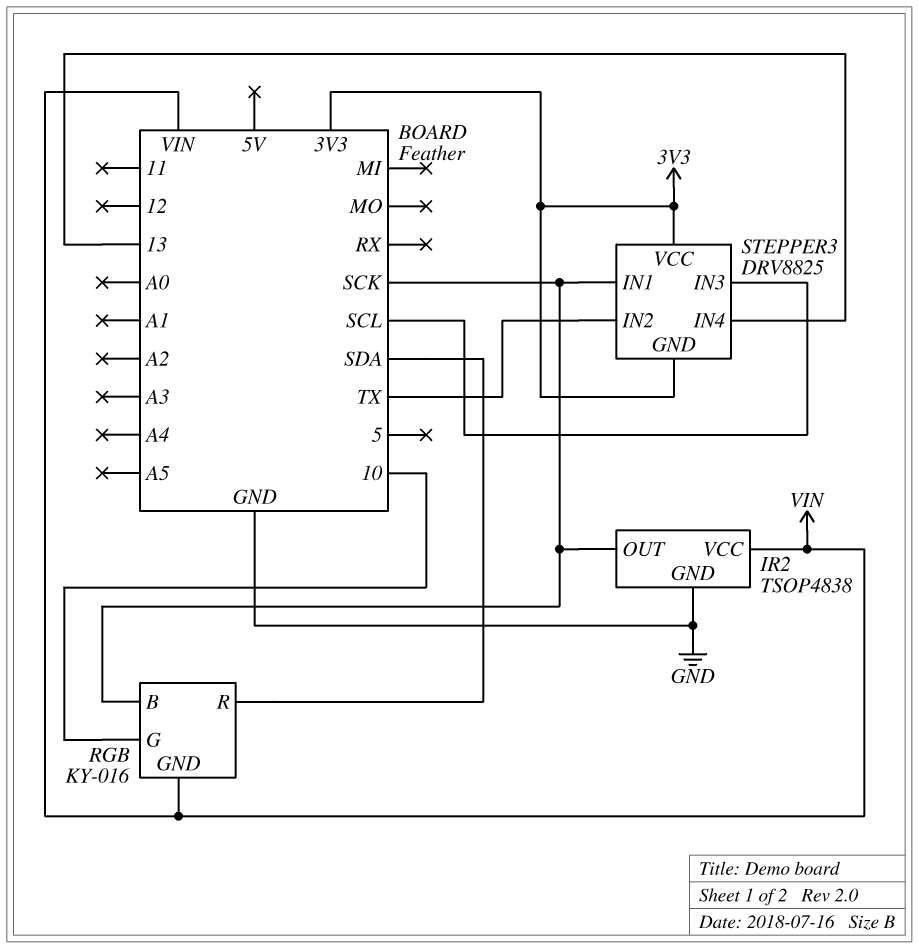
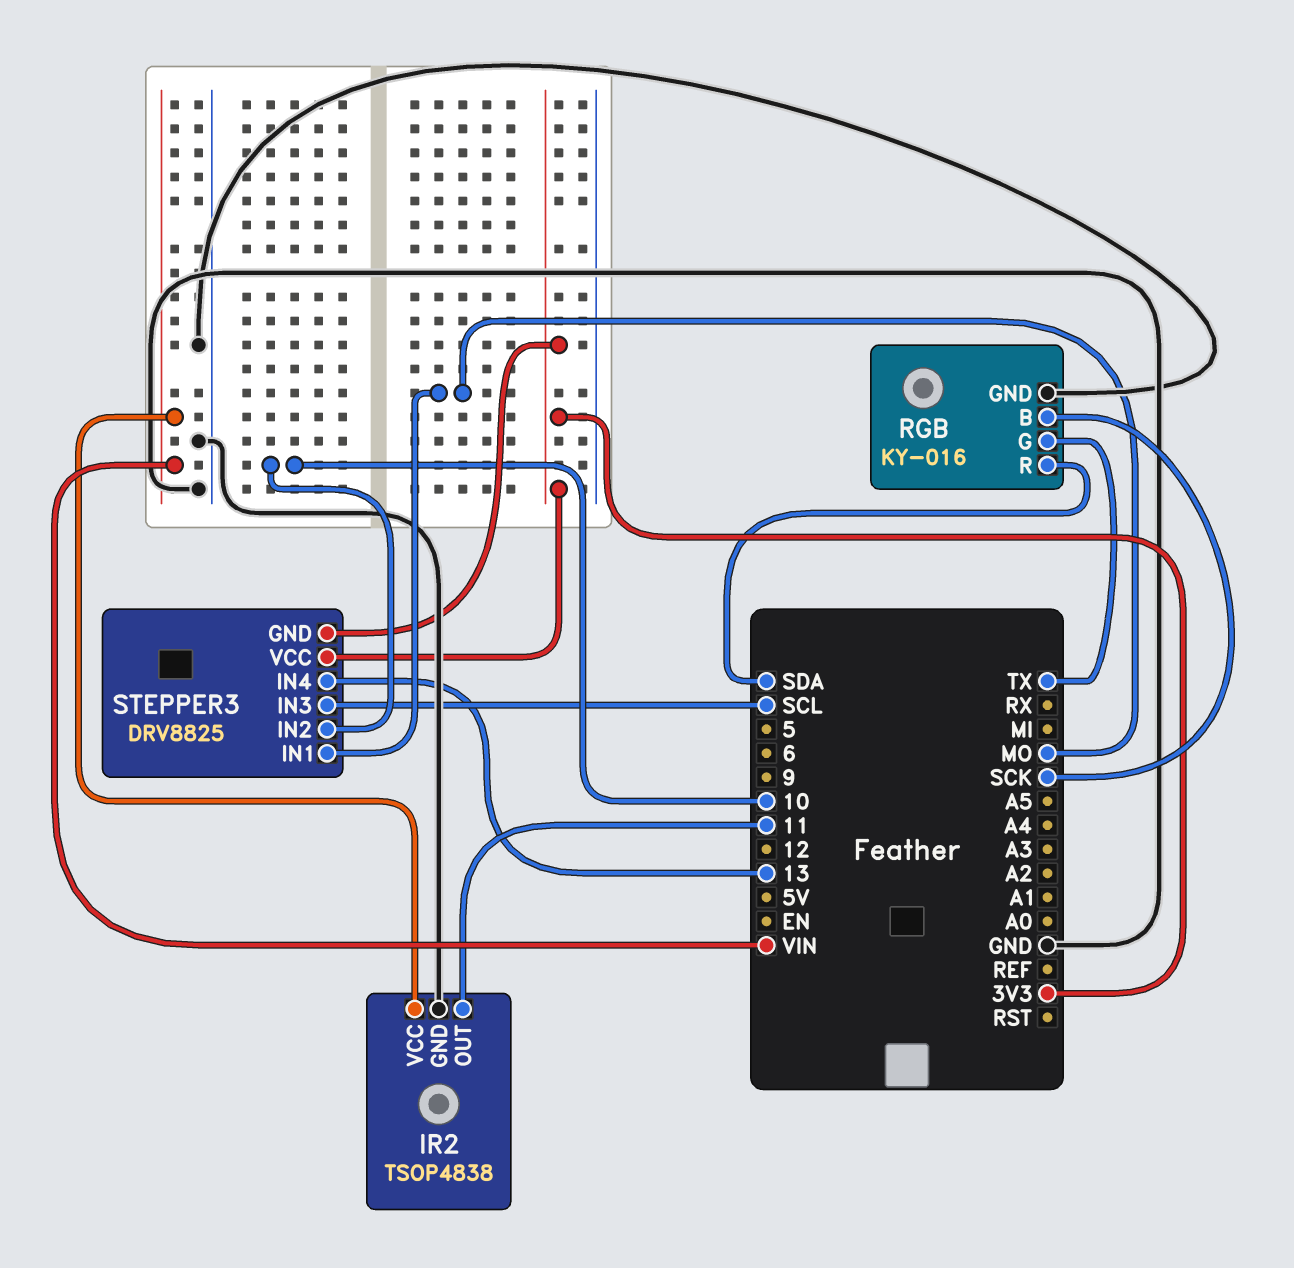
IR2 pin OUT: SCK -> 11
RGB pin G: 10 -> TX
RGB pin GND: VIN -> GND
STEPPER3 pin IN1: SCK -> MO
STEPPER3 pin IN2: TX -> 10

